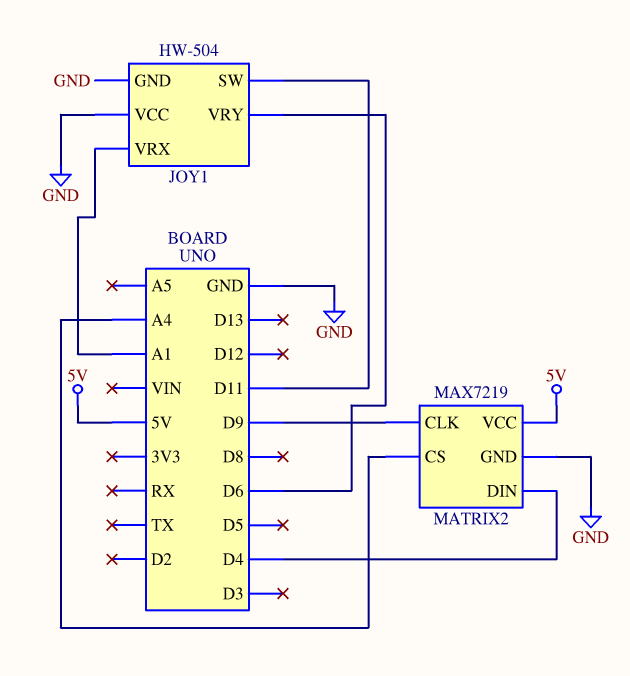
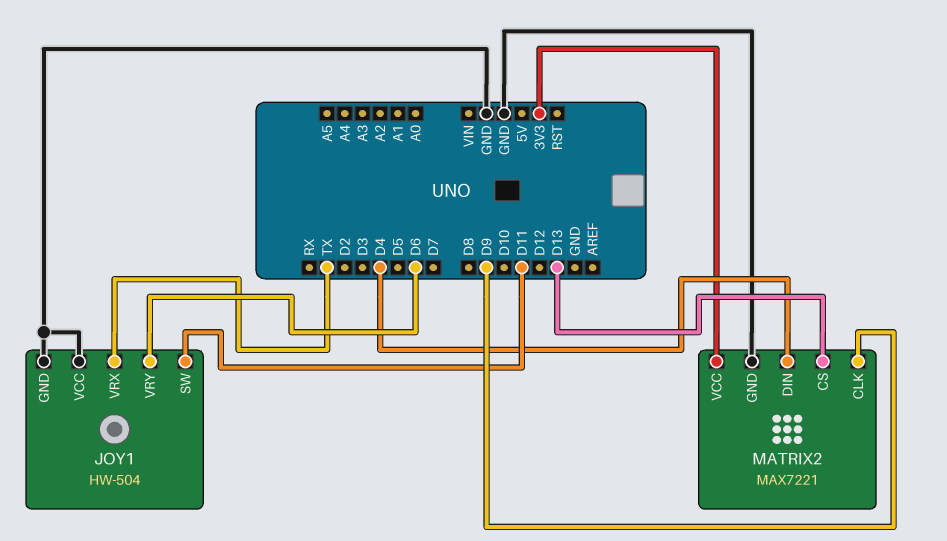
JOY1 pin VRX: A1 -> TX
MATRIX2: MAX7219 -> MAX7221
MATRIX2 pin CS: A4 -> D13
MATRIX2 pin VCC: 5V -> 3V3

